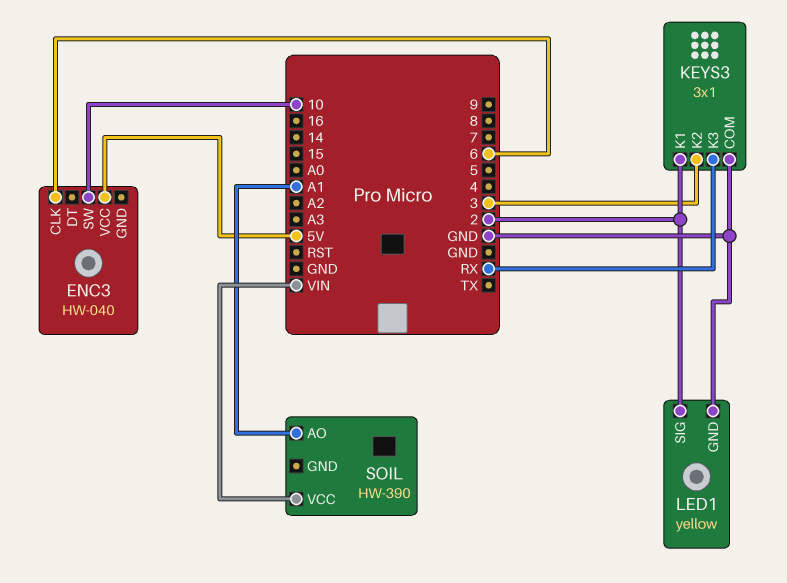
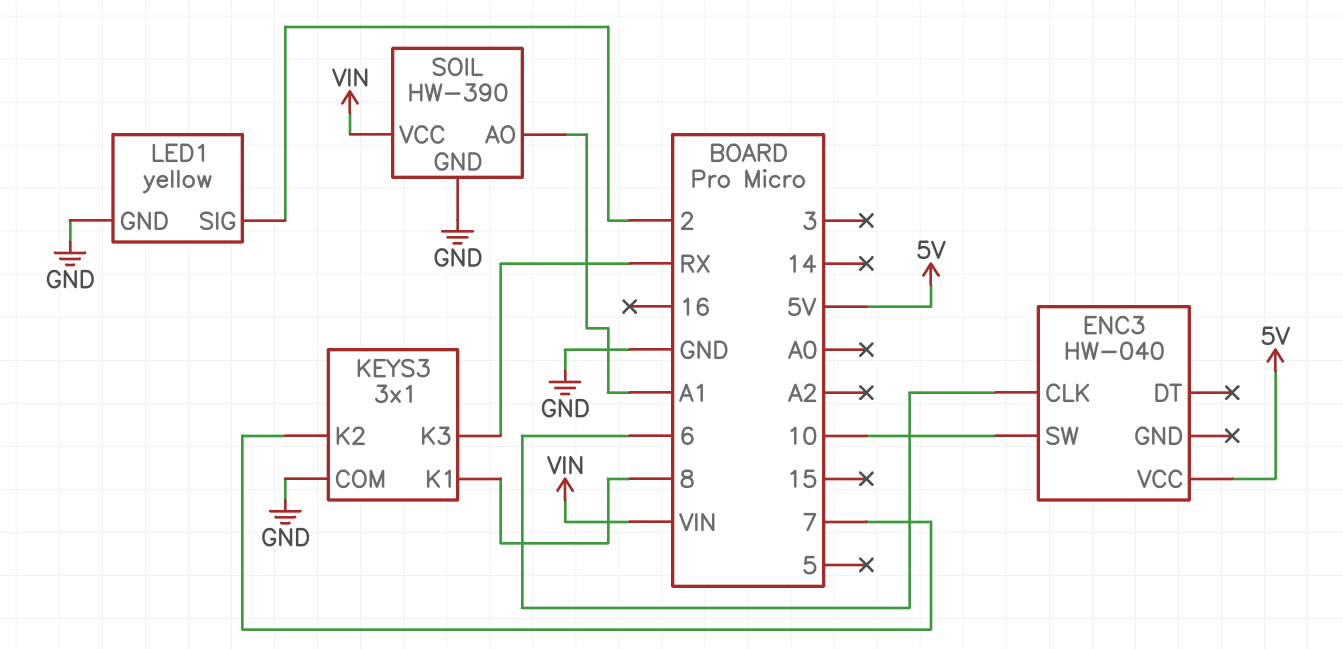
KEYS3 pin K1: 2 -> 8
KEYS3 pin K2: 3 -> 7
SOIL pin GND: none -> GND

